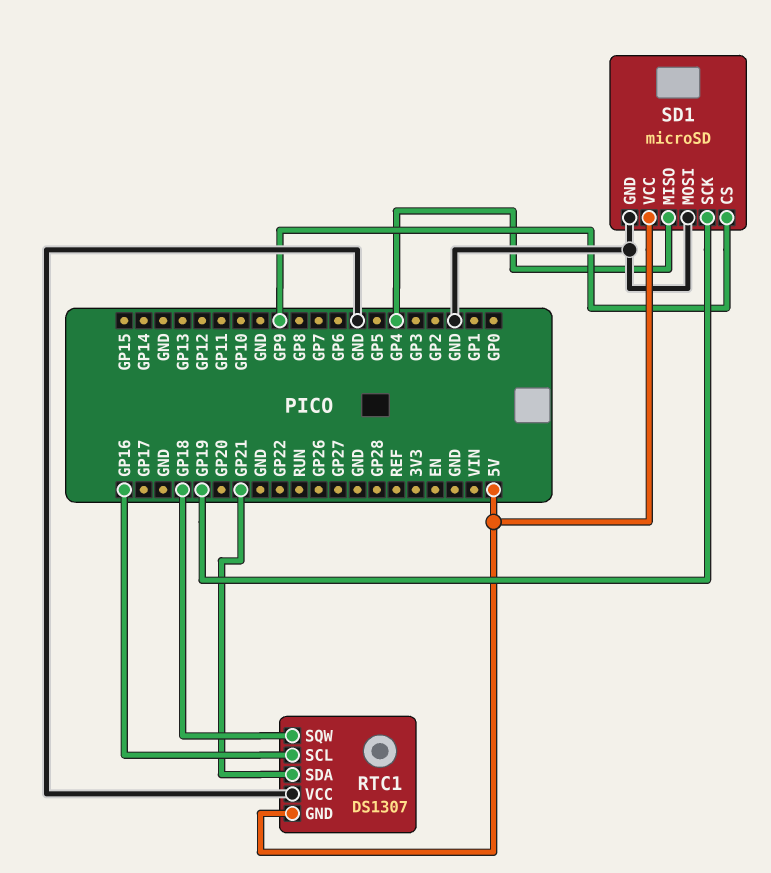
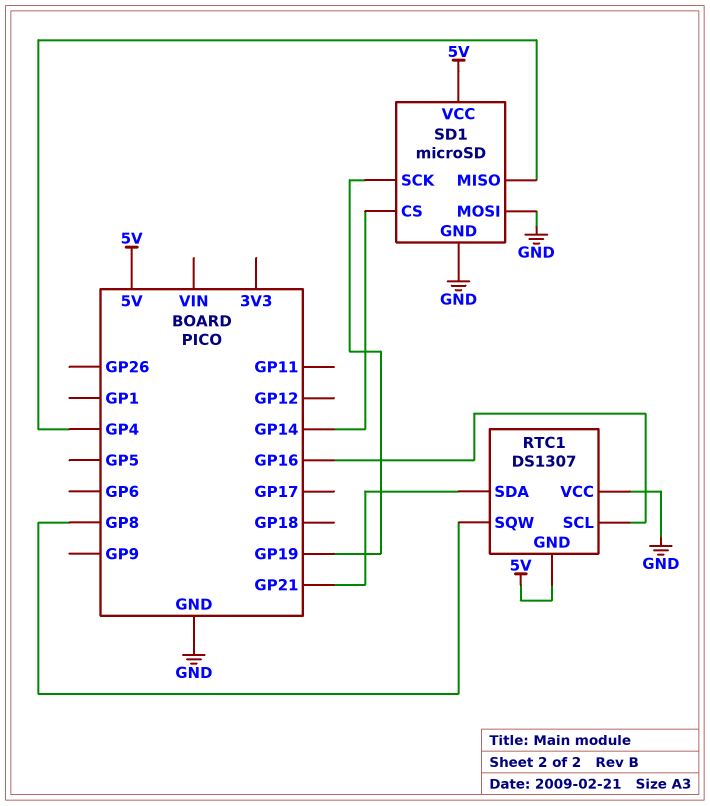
RTC1 pin SQW: GP18 -> GP8
SD1 pin CS: GP9 -> GP14

